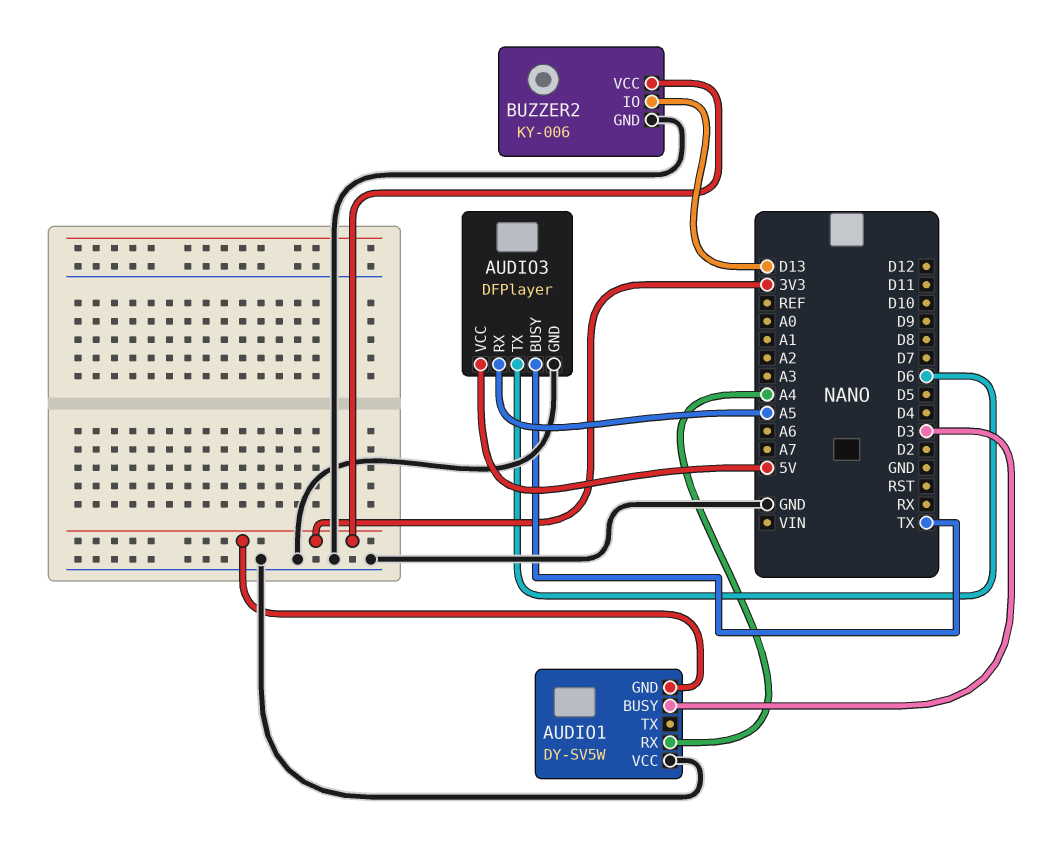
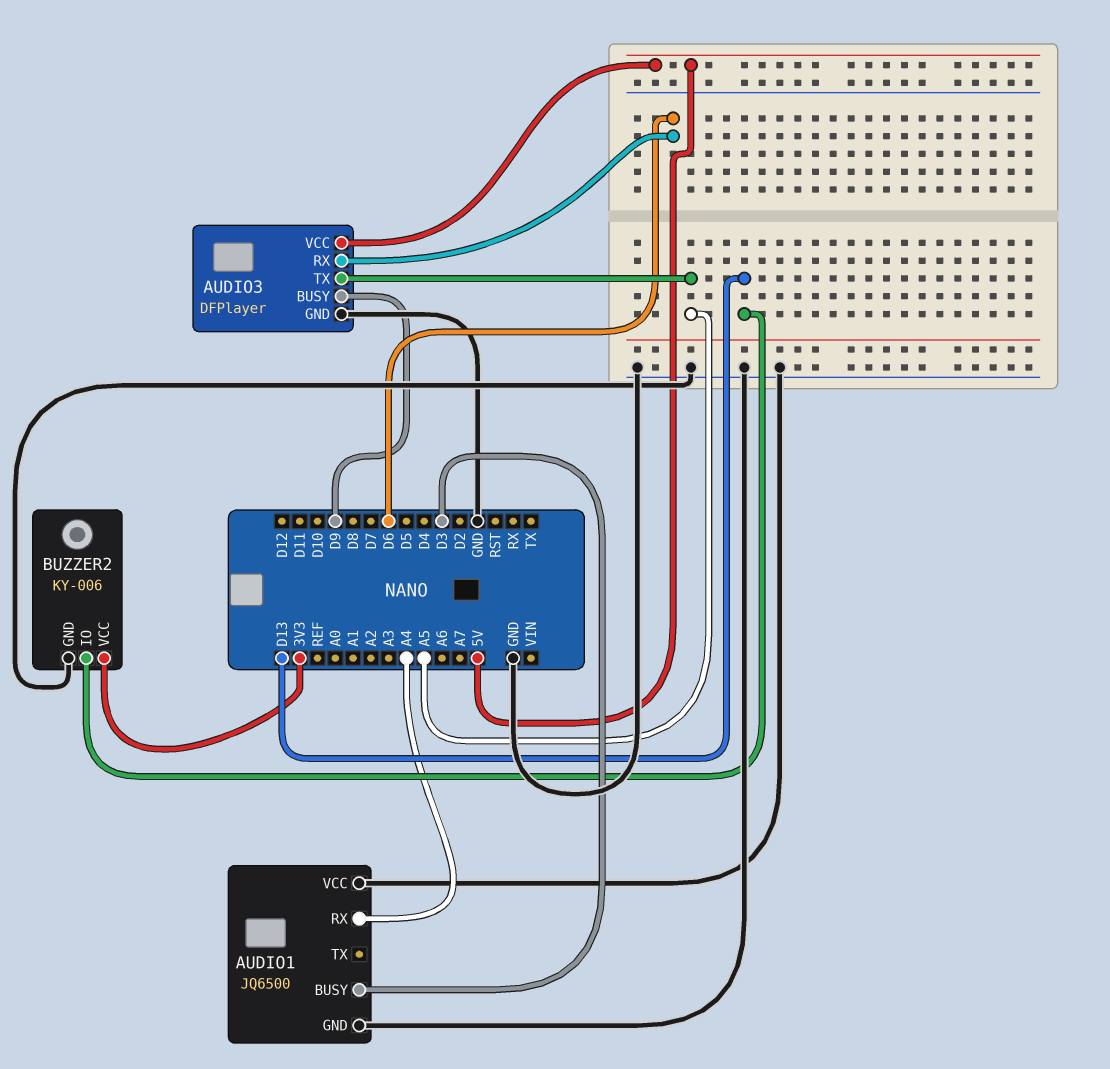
AUDIO1: DY-SV5W -> JQ6500
AUDIO1 pin GND: 3V3 -> GND
AUDIO3 pin BUSY: TX -> D9
AUDIO3 pin RX: A5 -> D6
AUDIO3 pin TX: D6 -> A5

